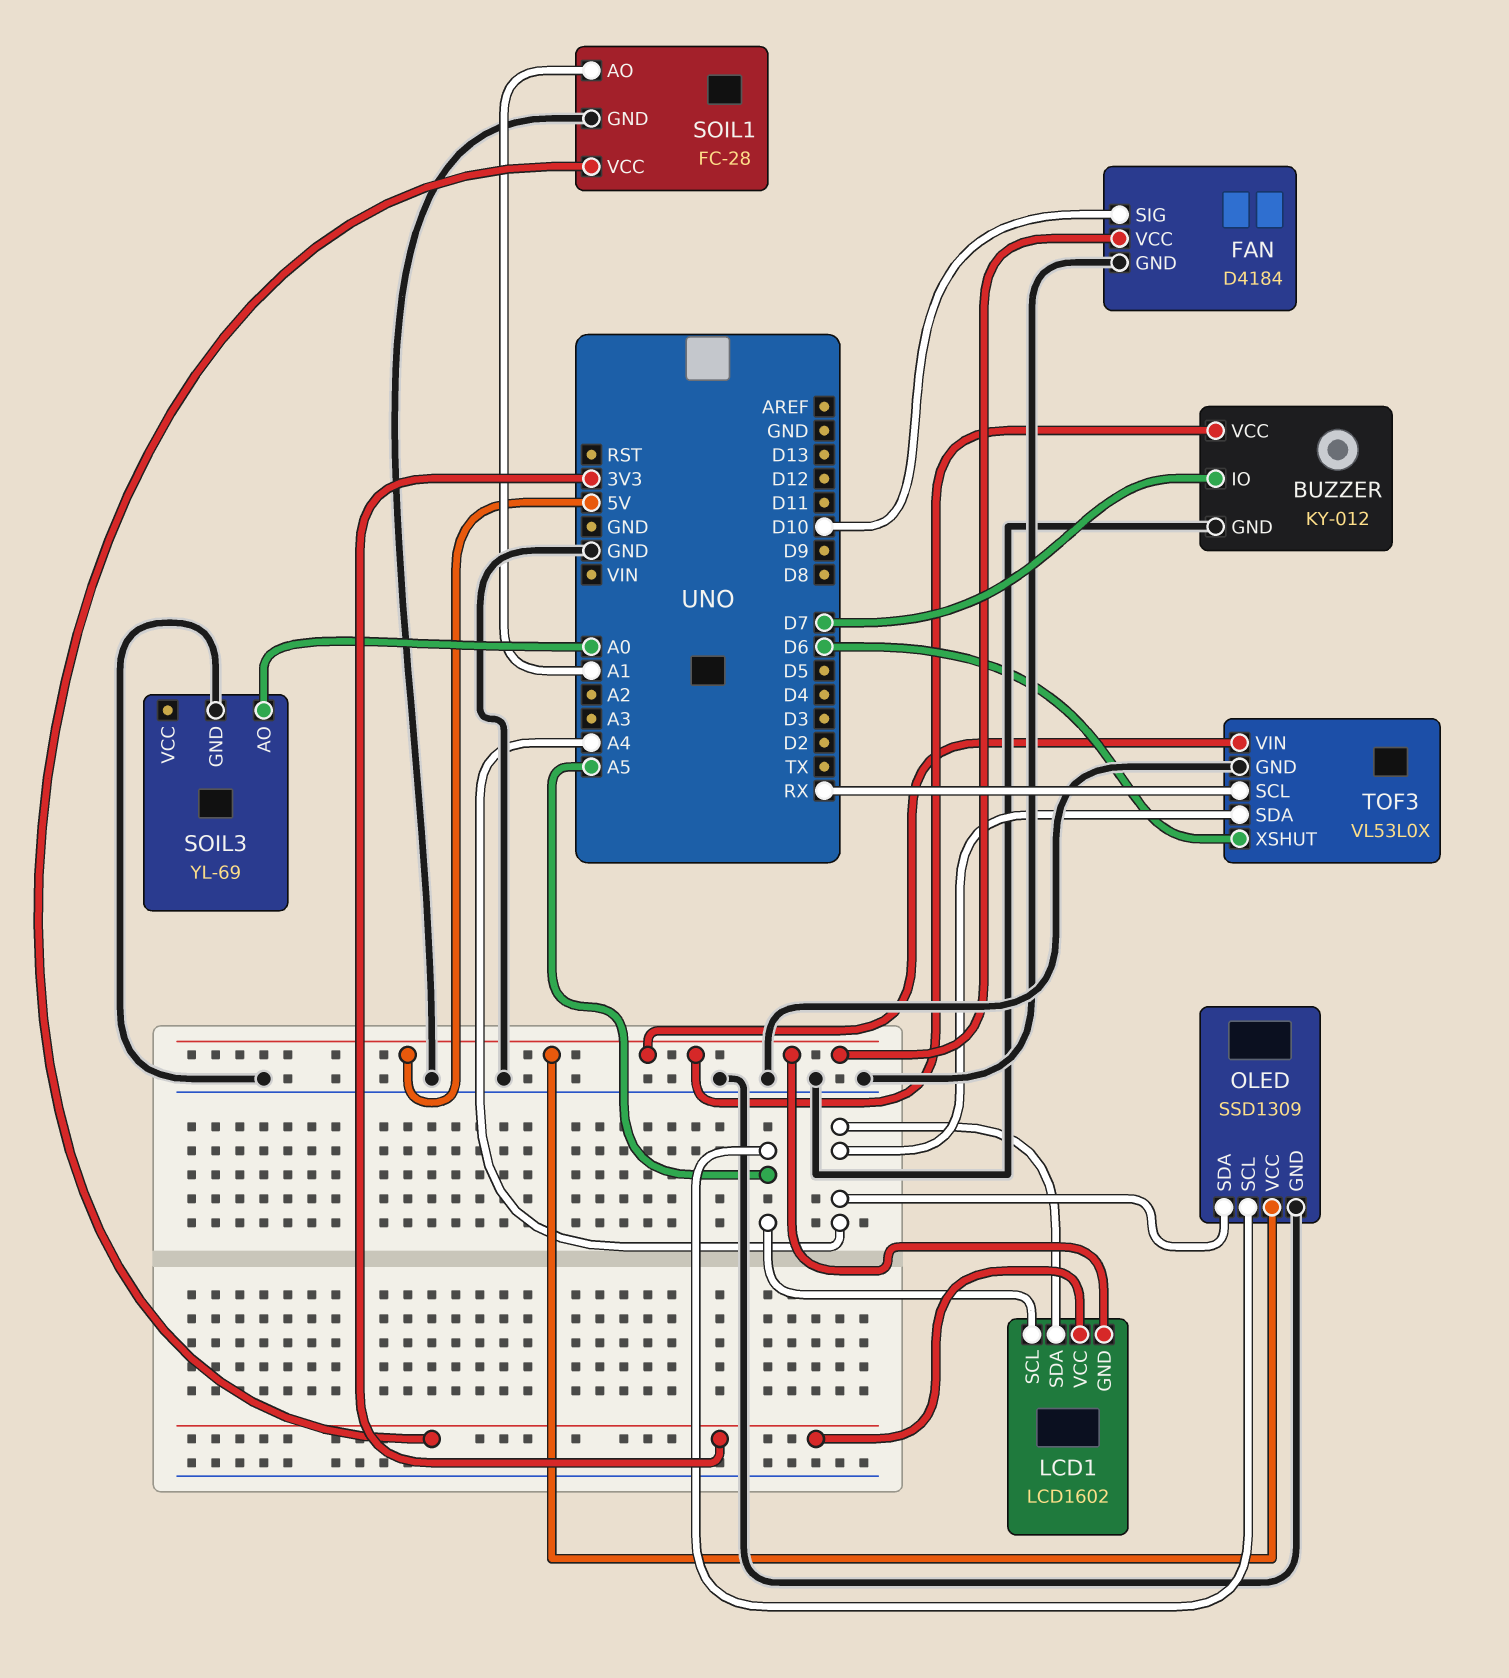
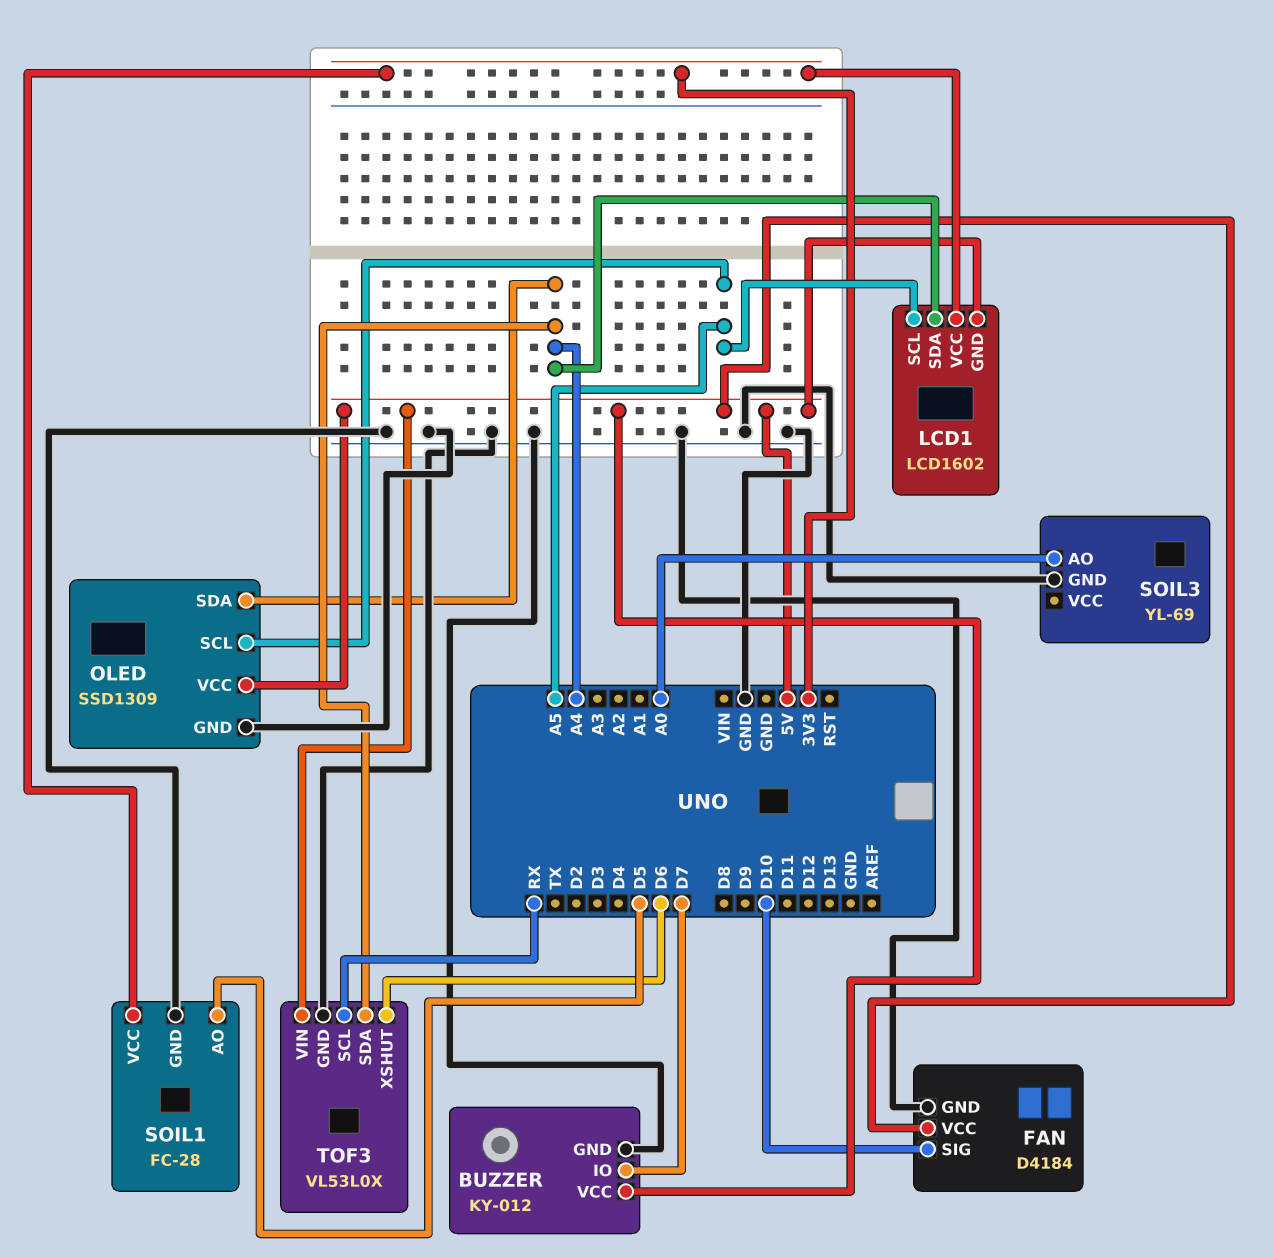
SOIL1 pin AO: A1 -> D5

